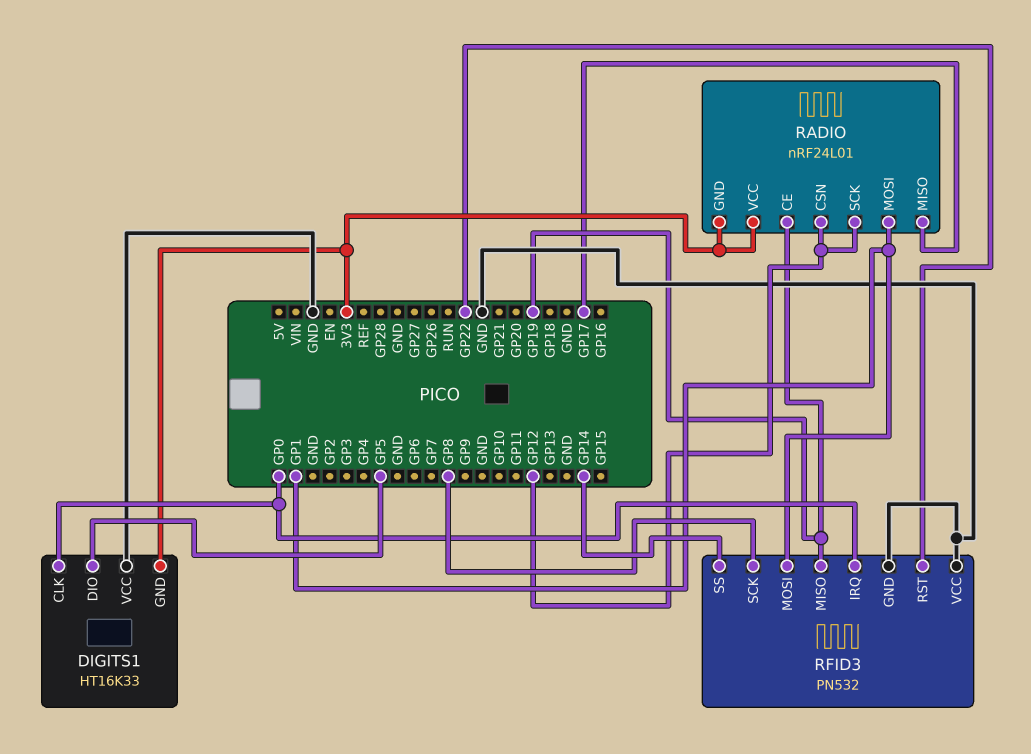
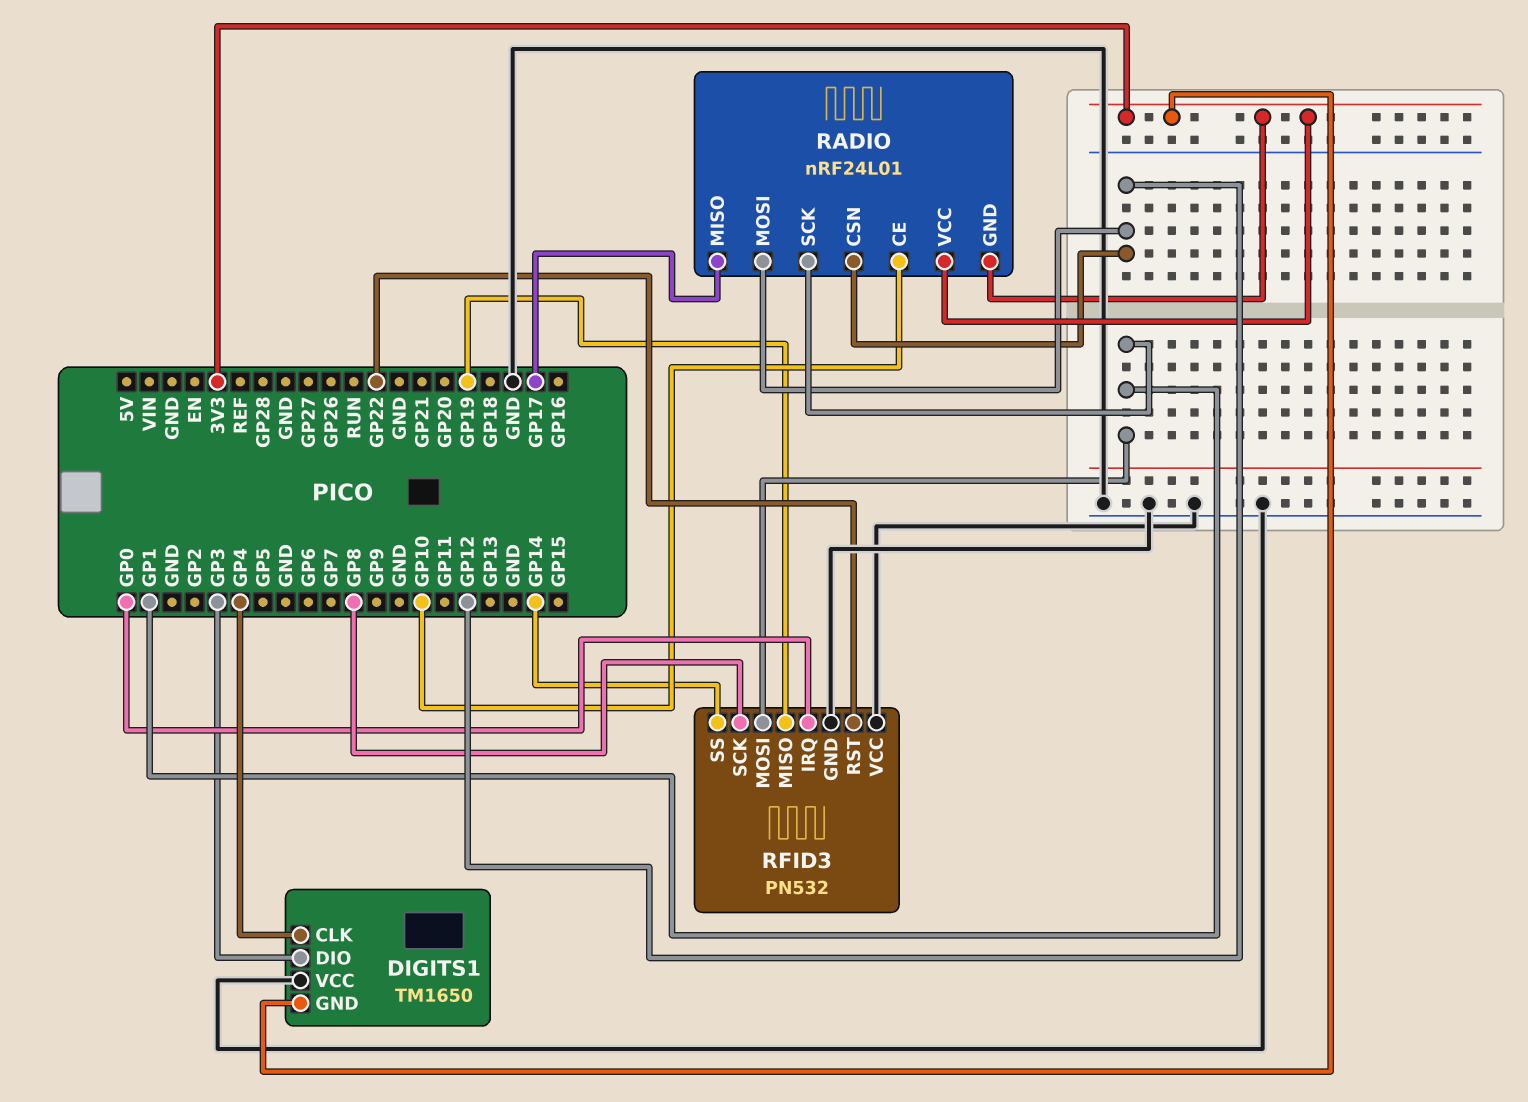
DIGITS1: HT16K33 -> TM1650
DIGITS1 pin CLK: GP0 -> GP4
DIGITS1 pin DIO: GP5 -> GP3
RADIO pin CE: GP19 -> GP10
RADIO pin MOSI: GP1 -> GP12
RADIO pin SCK: GP12 -> GP1

